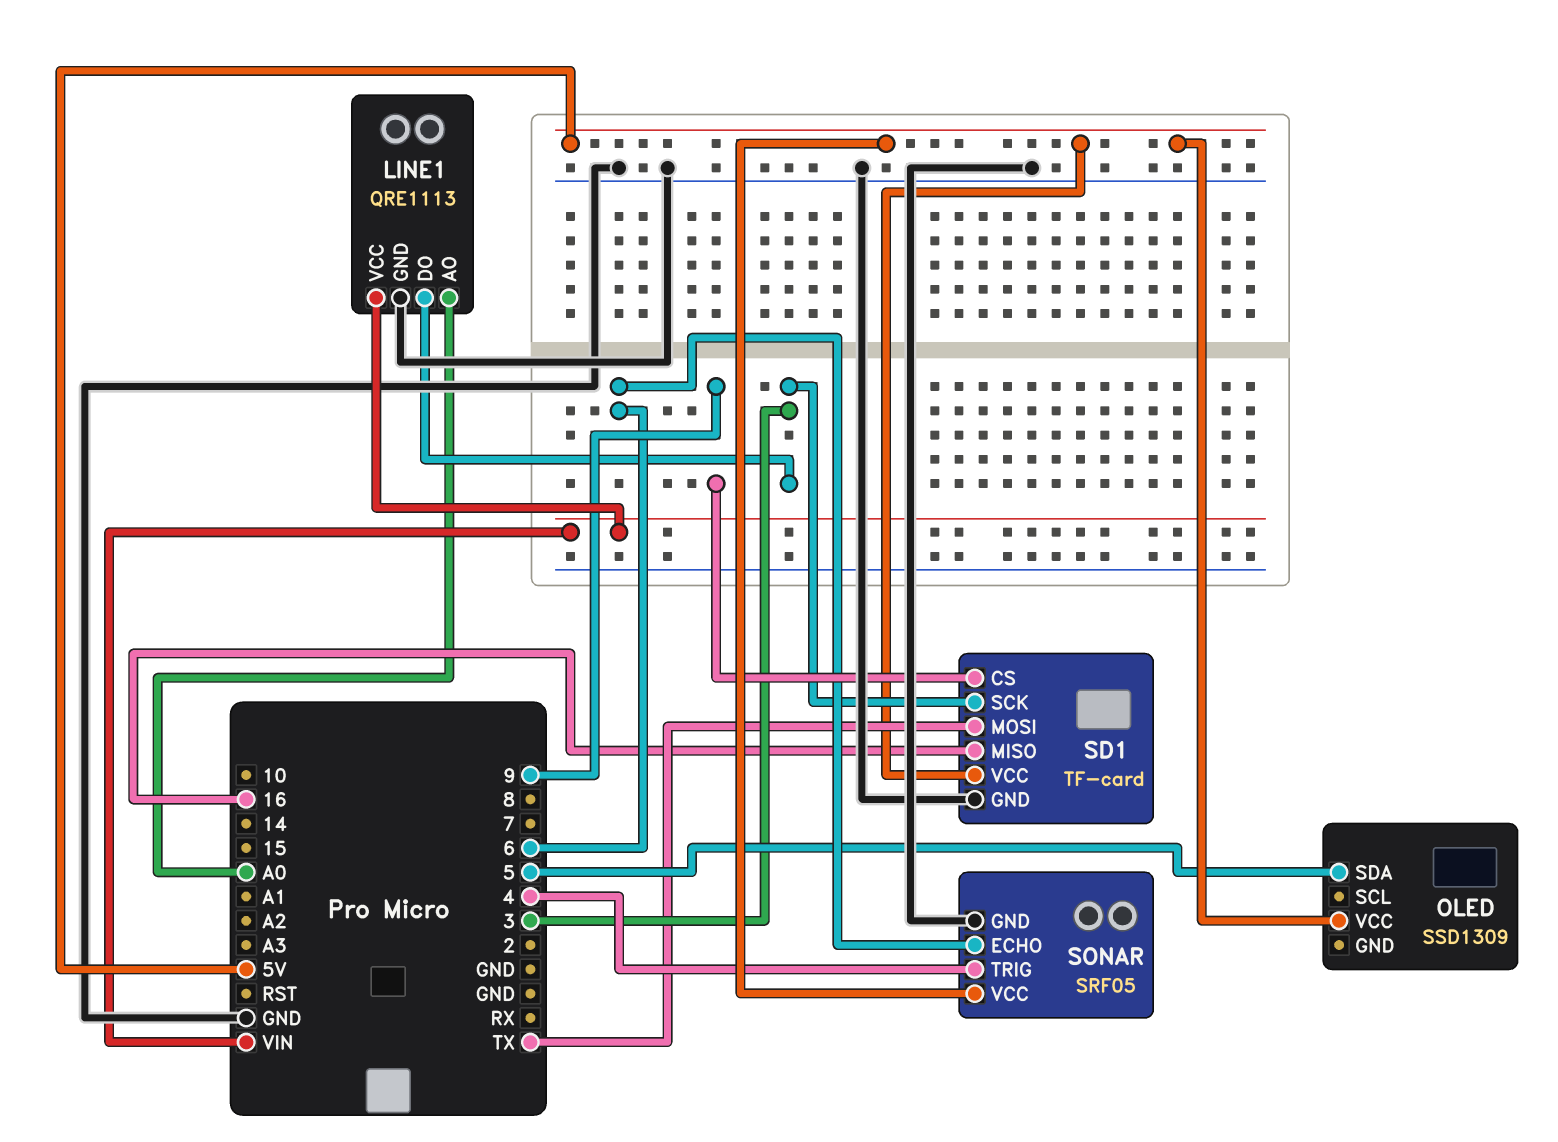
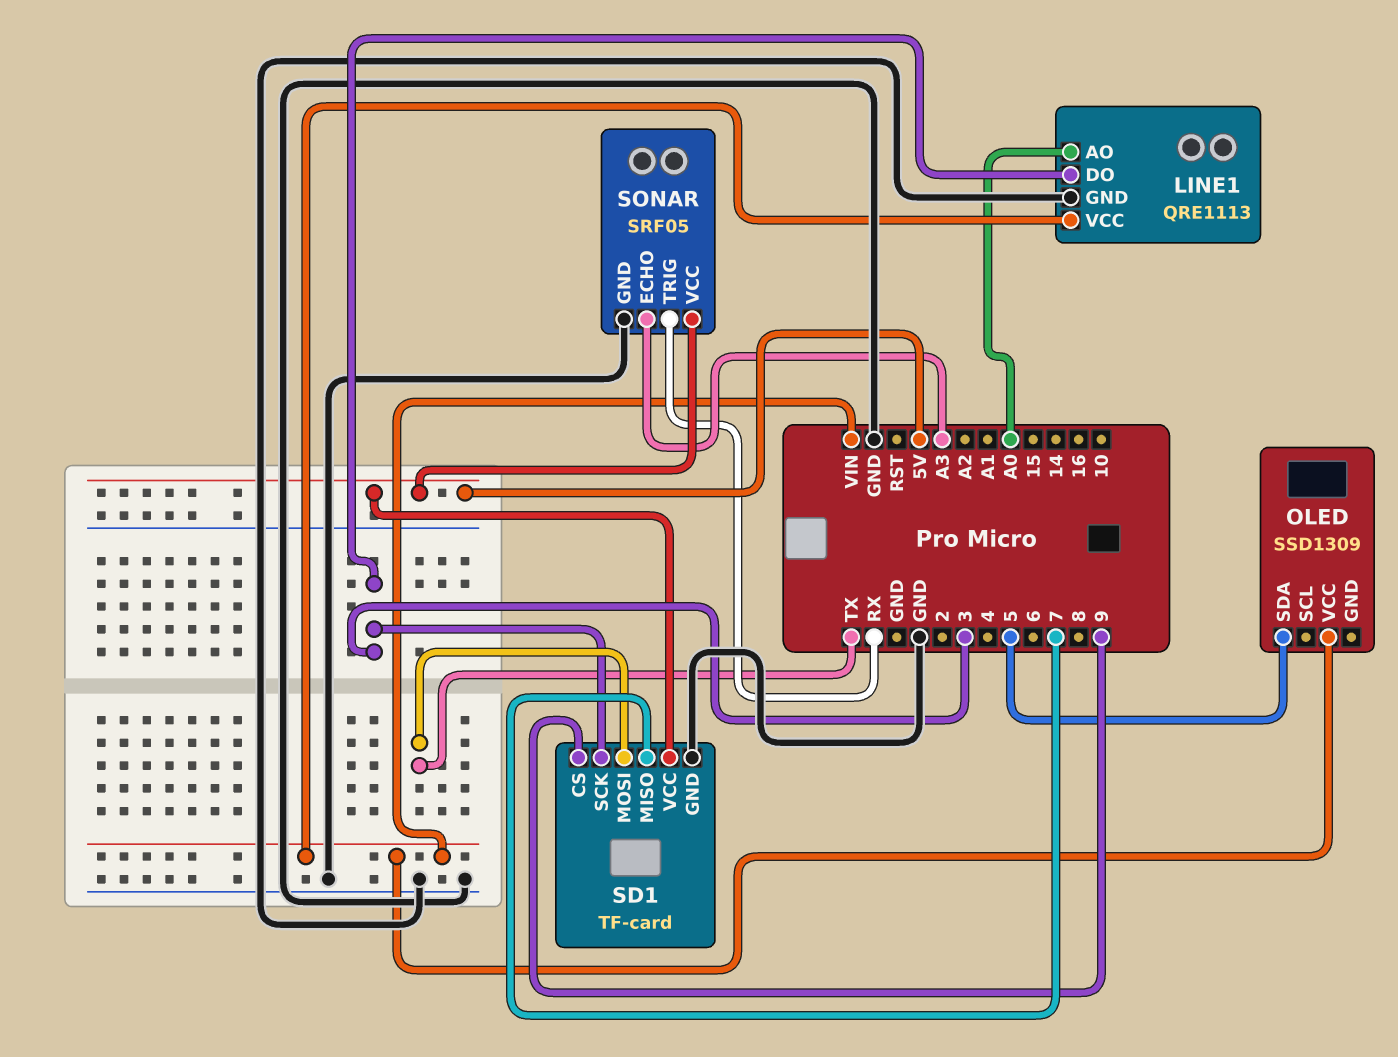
OLED pin VCC: 5V -> VIN
SD1 pin MISO: 16 -> 7
SONAR pin ECHO: 6 -> A3
SONAR pin TRIG: 4 -> RX

